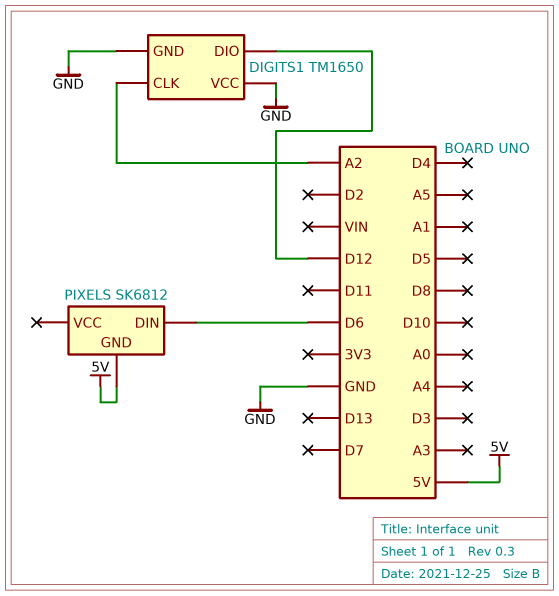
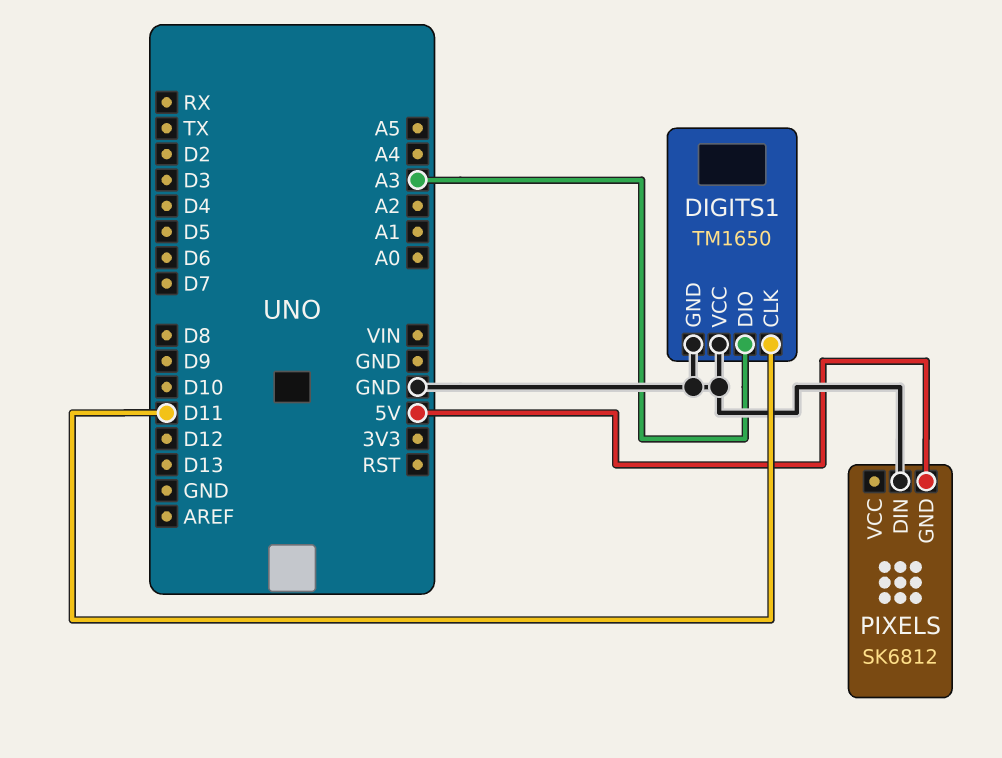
DIGITS1 pin CLK: A2 -> D11
DIGITS1 pin DIO: D12 -> A3
PIXELS pin DIN: D6 -> GND

